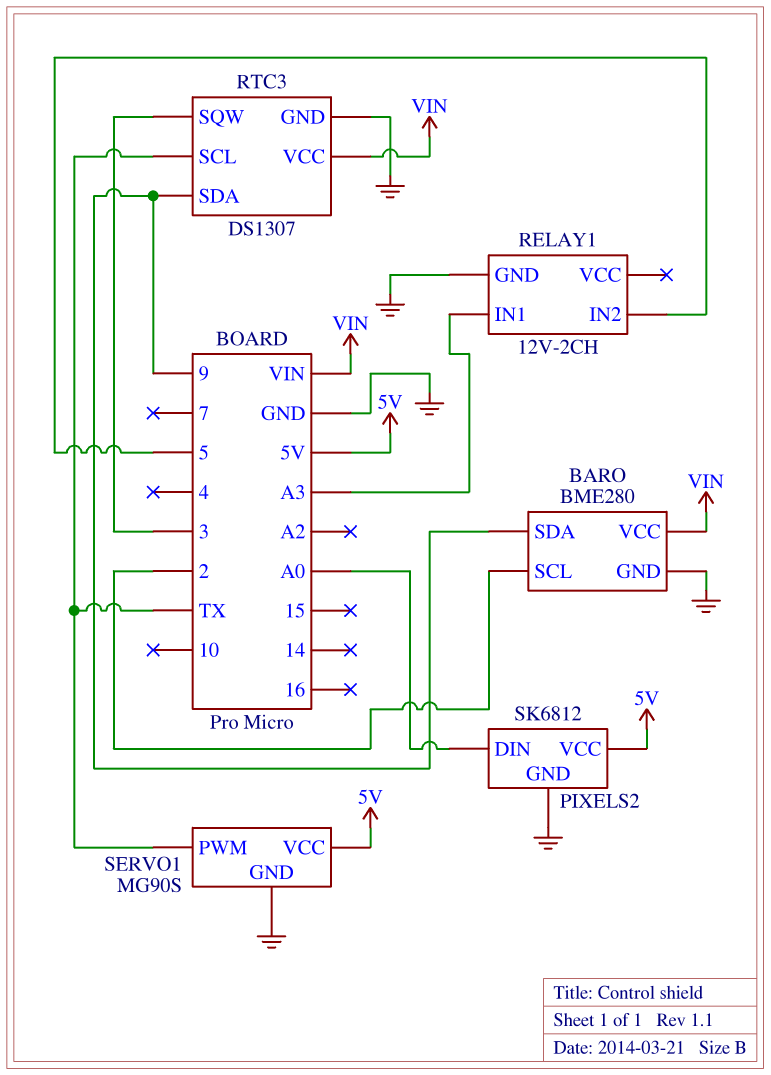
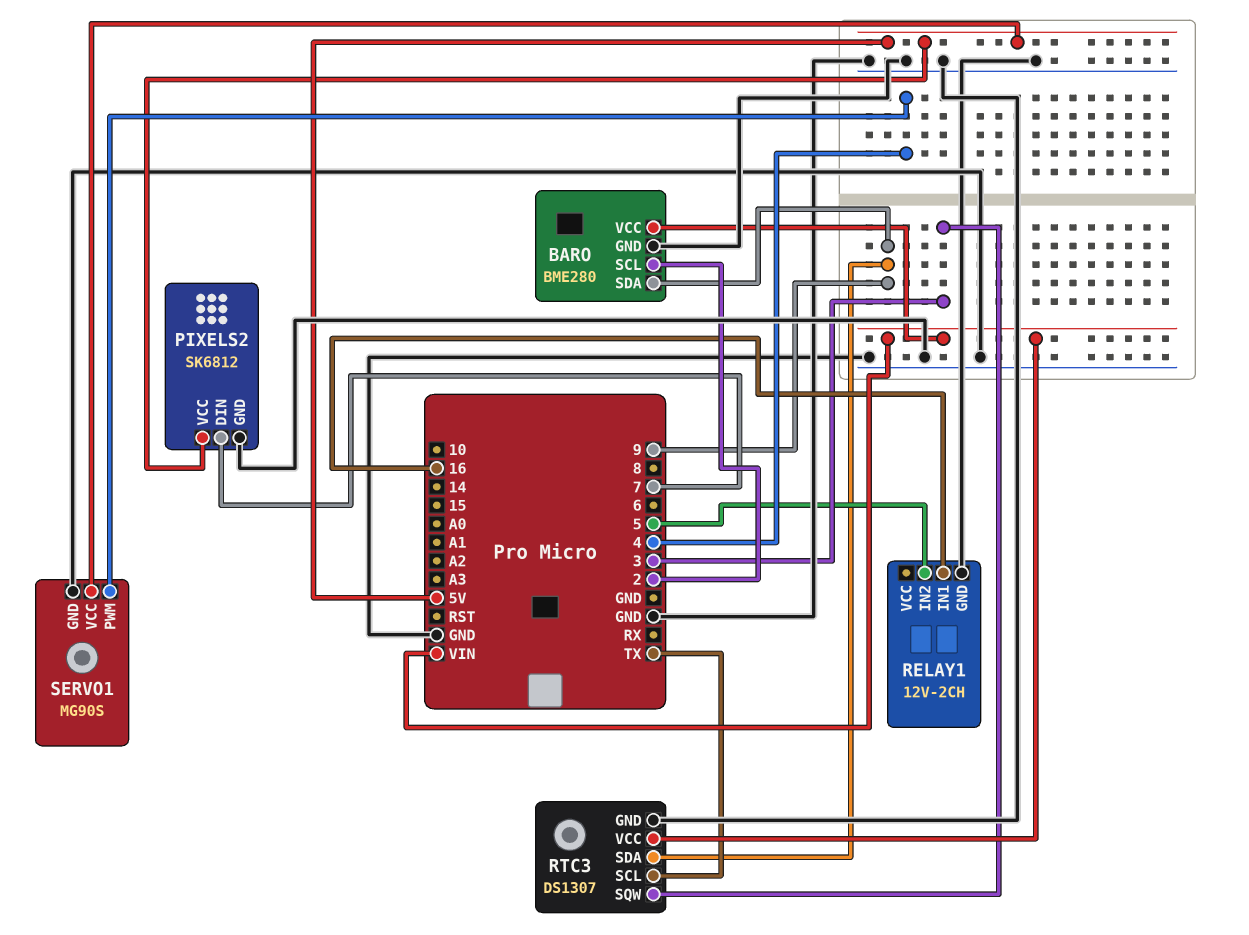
PIXELS2 pin DIN: A0 -> 7
RELAY1 pin IN1: A3 -> 16
SERVO1 pin PWM: TX -> 4

